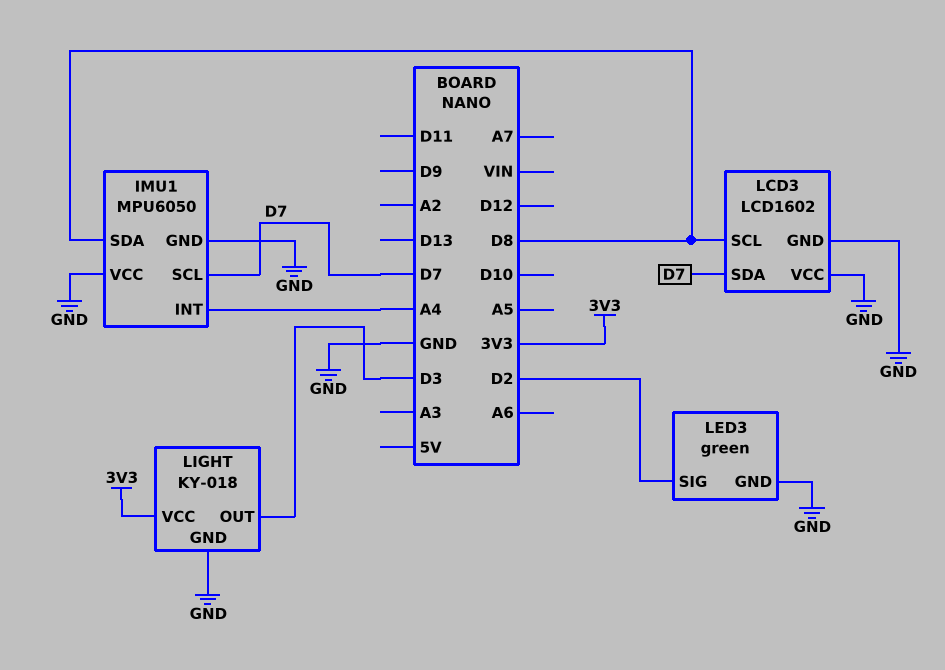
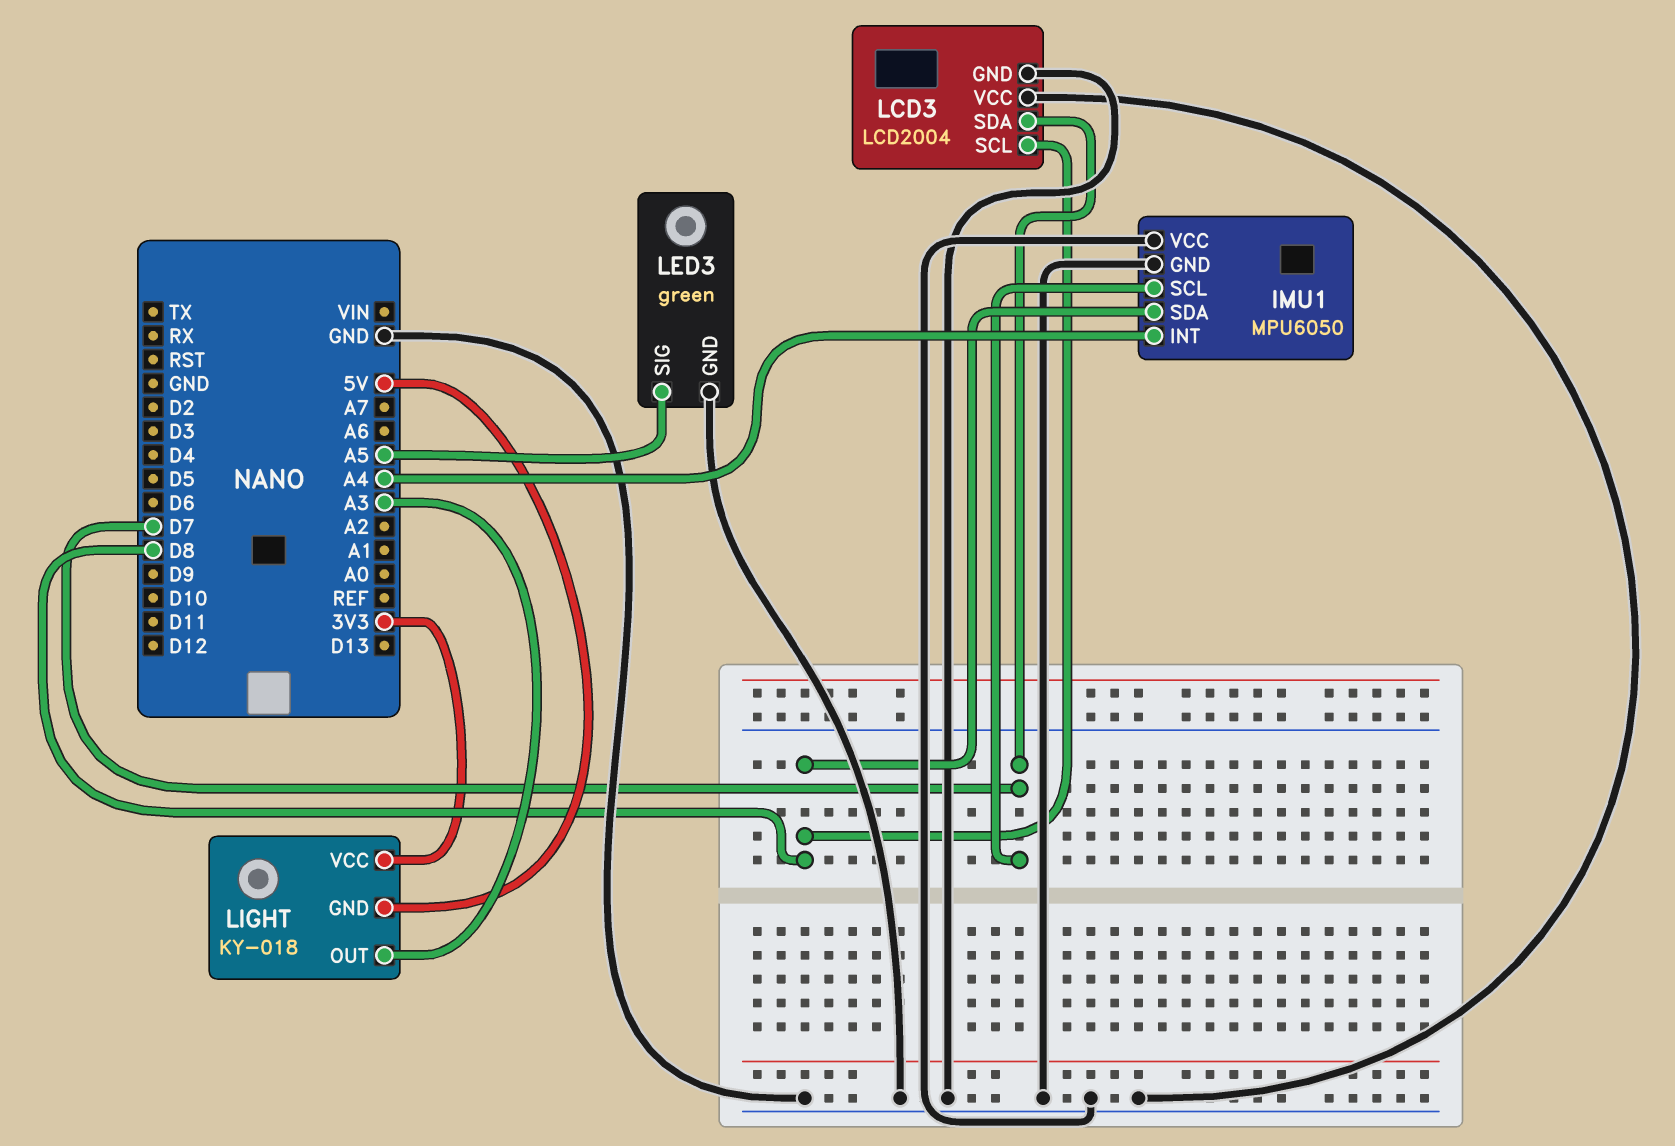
LCD3: LCD1602 -> LCD2004
LED3 pin SIG: D2 -> A5
LIGHT pin GND: GND -> 5V
LIGHT pin OUT: D3 -> A3

